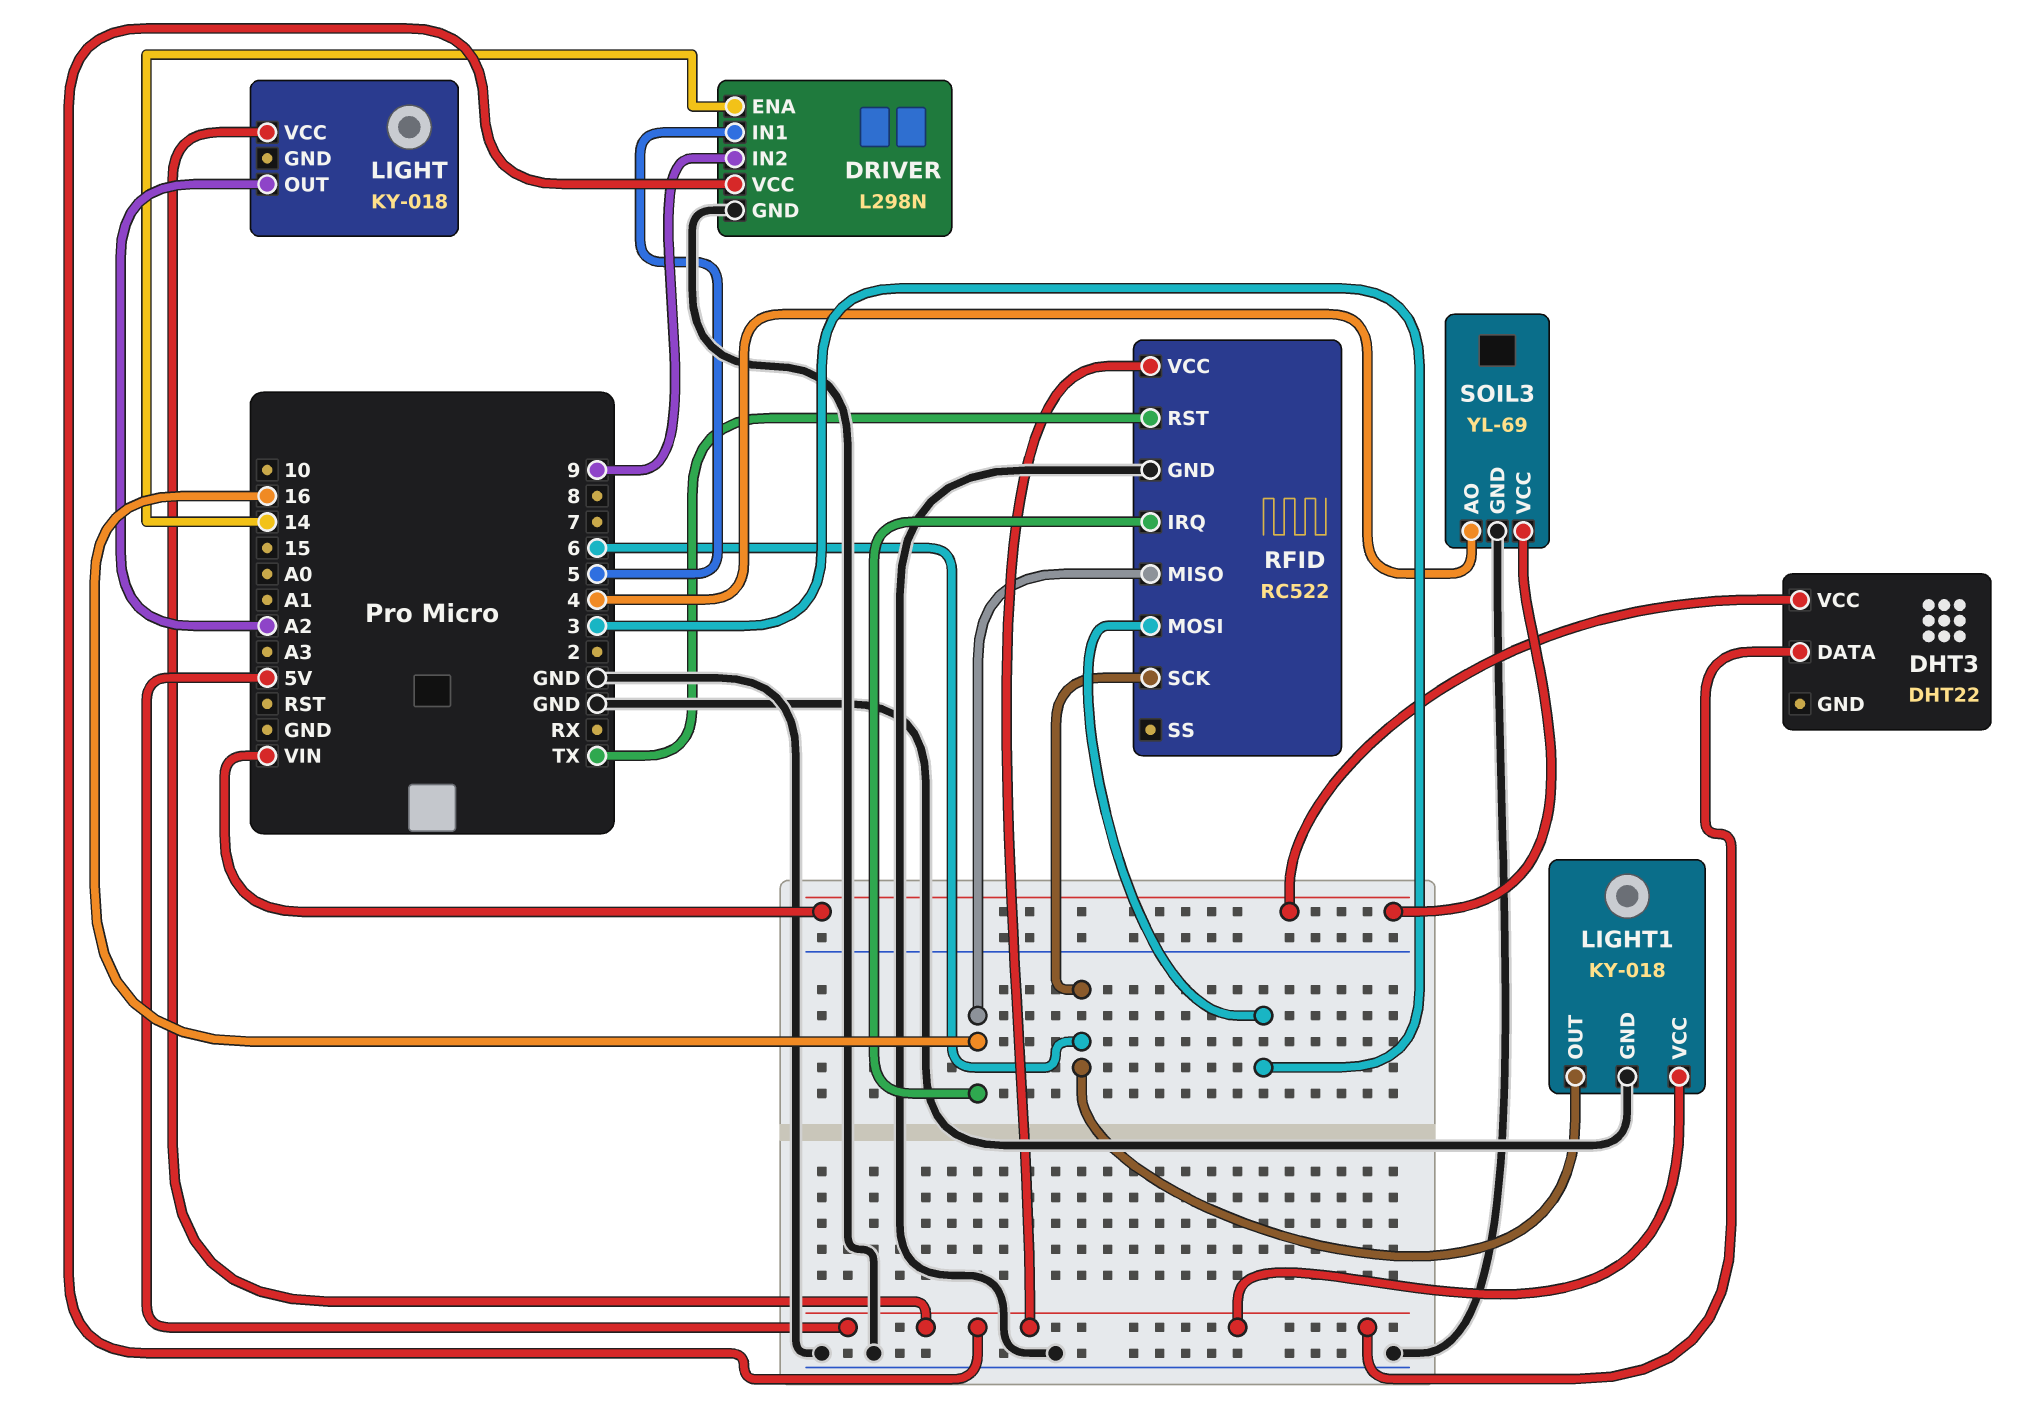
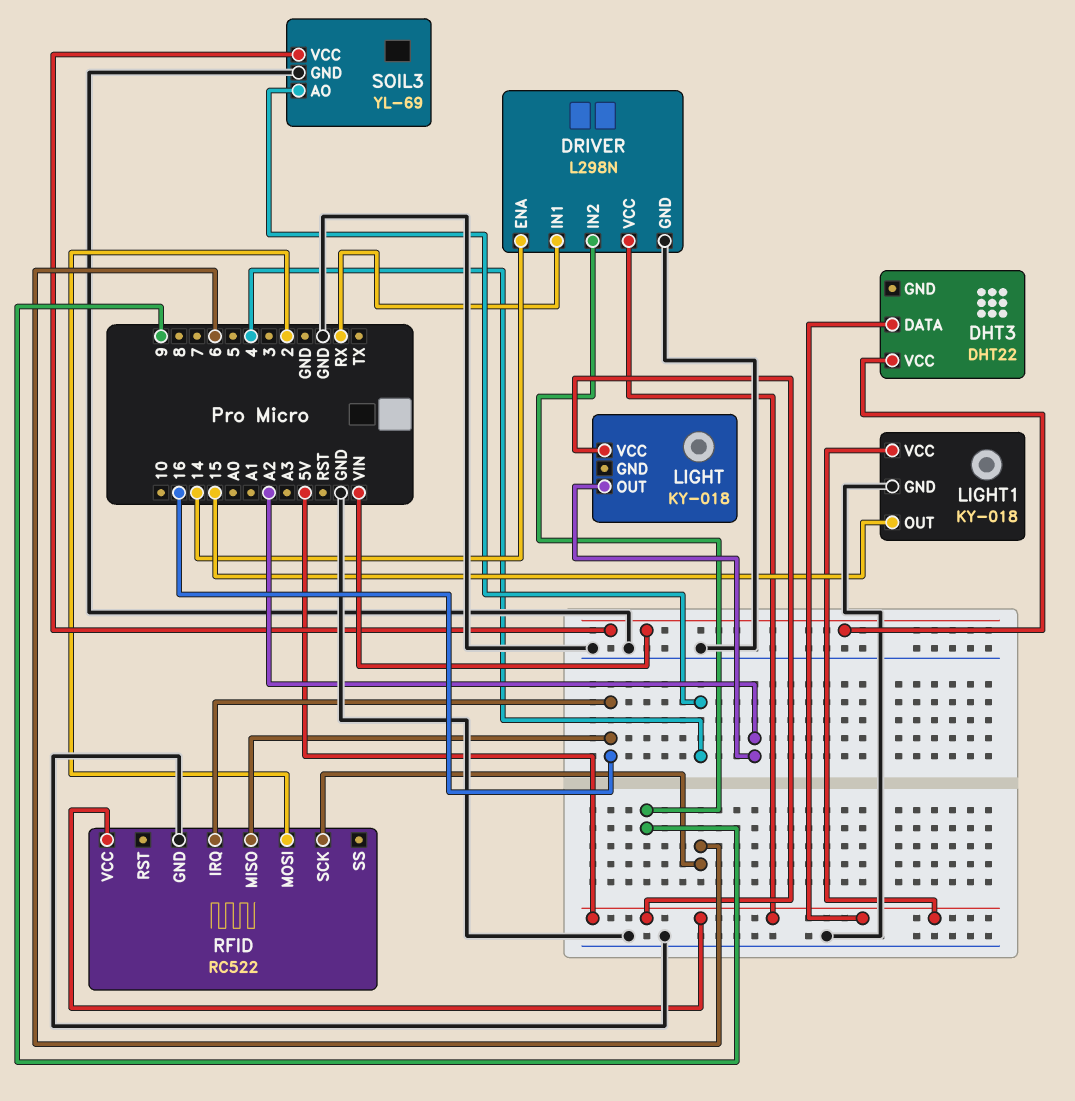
DRIVER pin IN1: 5 -> RX
LIGHT1 pin OUT: 6 -> 15
RFID pin MOSI: 3 -> 2
RFID pin RST: TX -> none

